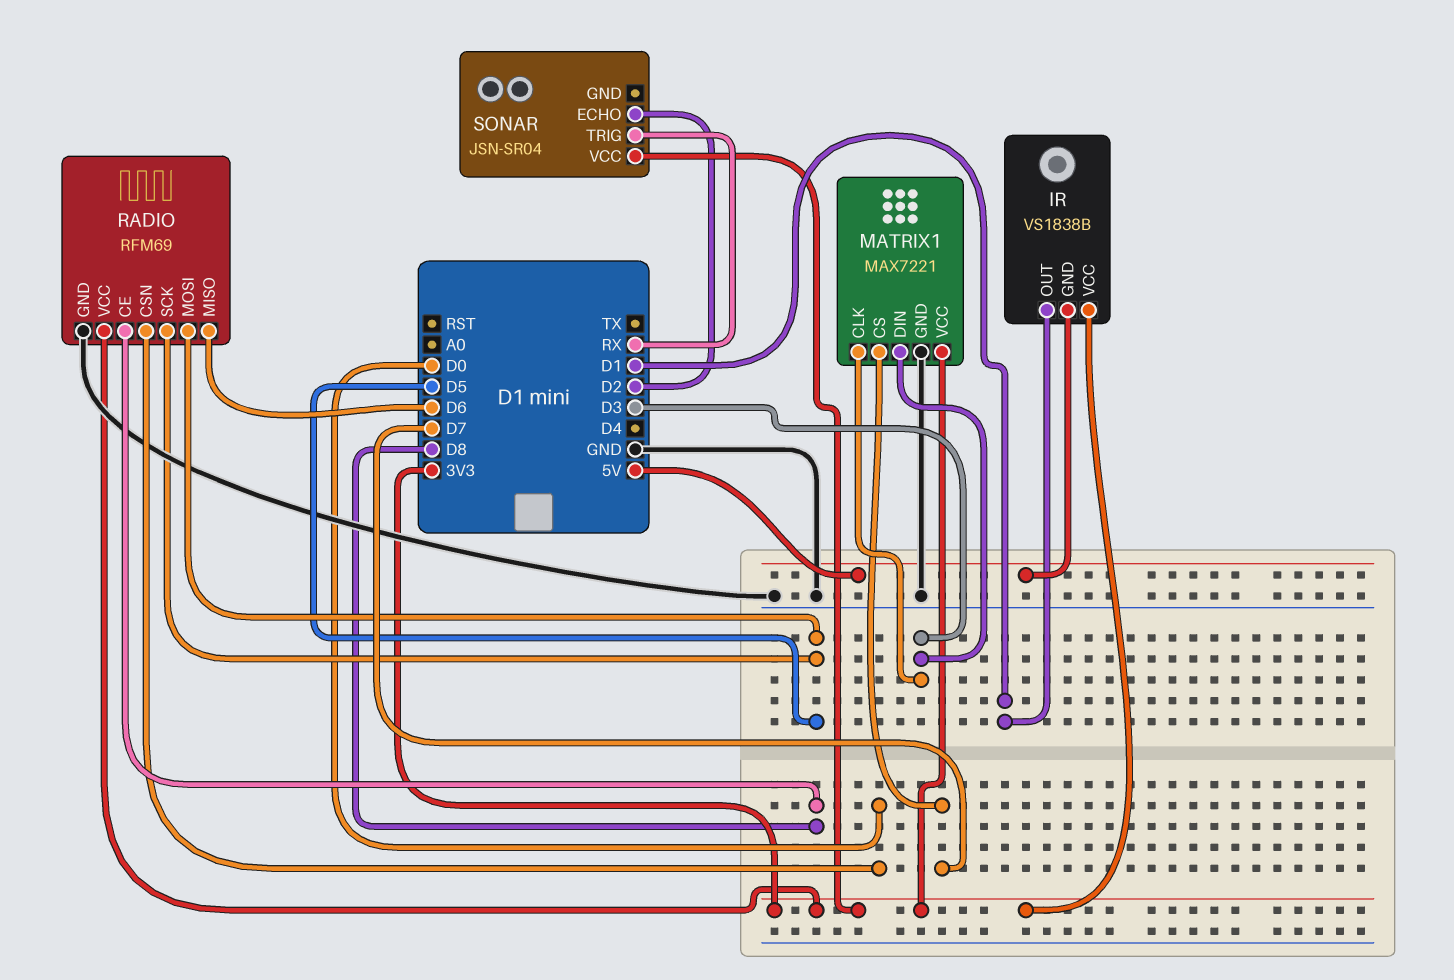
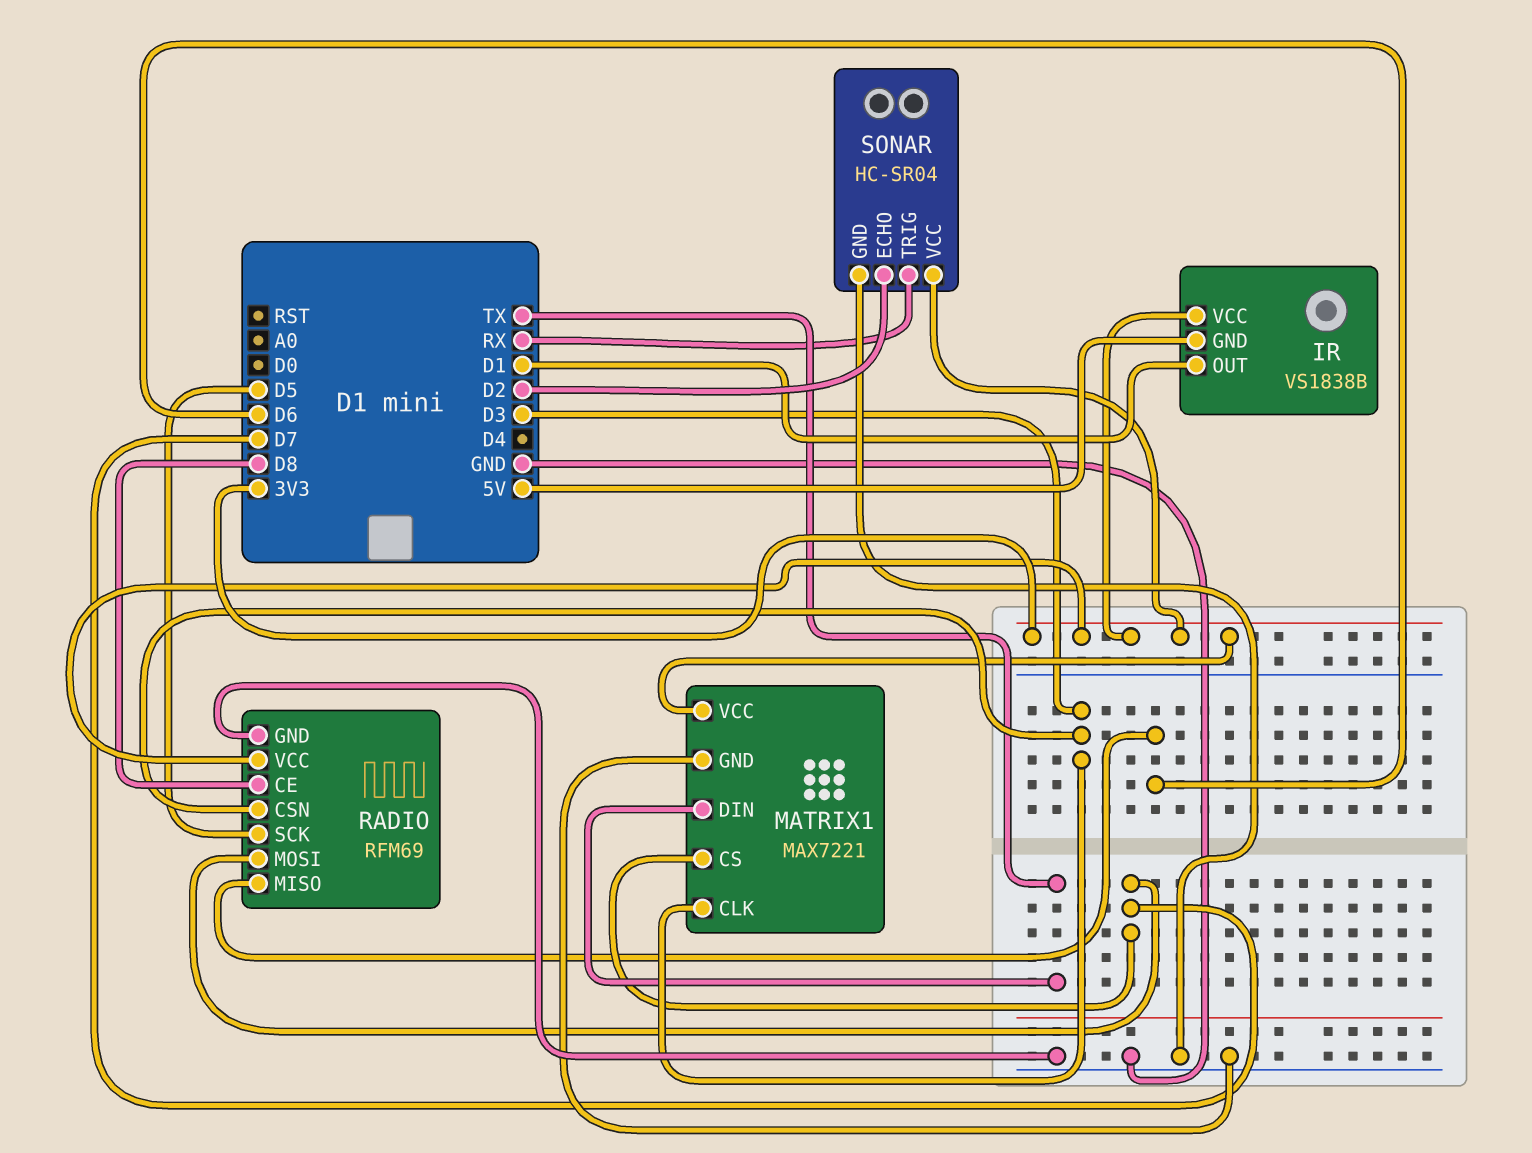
MATRIX1 pin DIN: D3 -> TX
RADIO pin CSN: D0 -> D3
RADIO pin MOSI: D5 -> D7
SONAR: JSN-SR04 -> HC-SR04
SONAR pin GND: none -> GND

